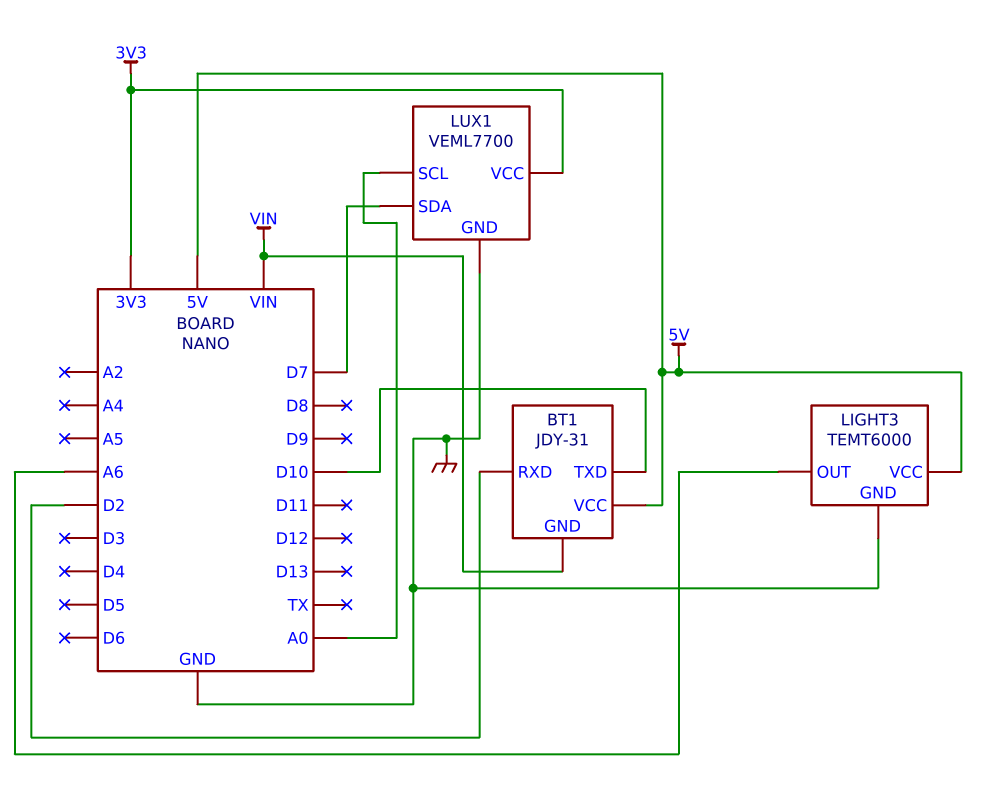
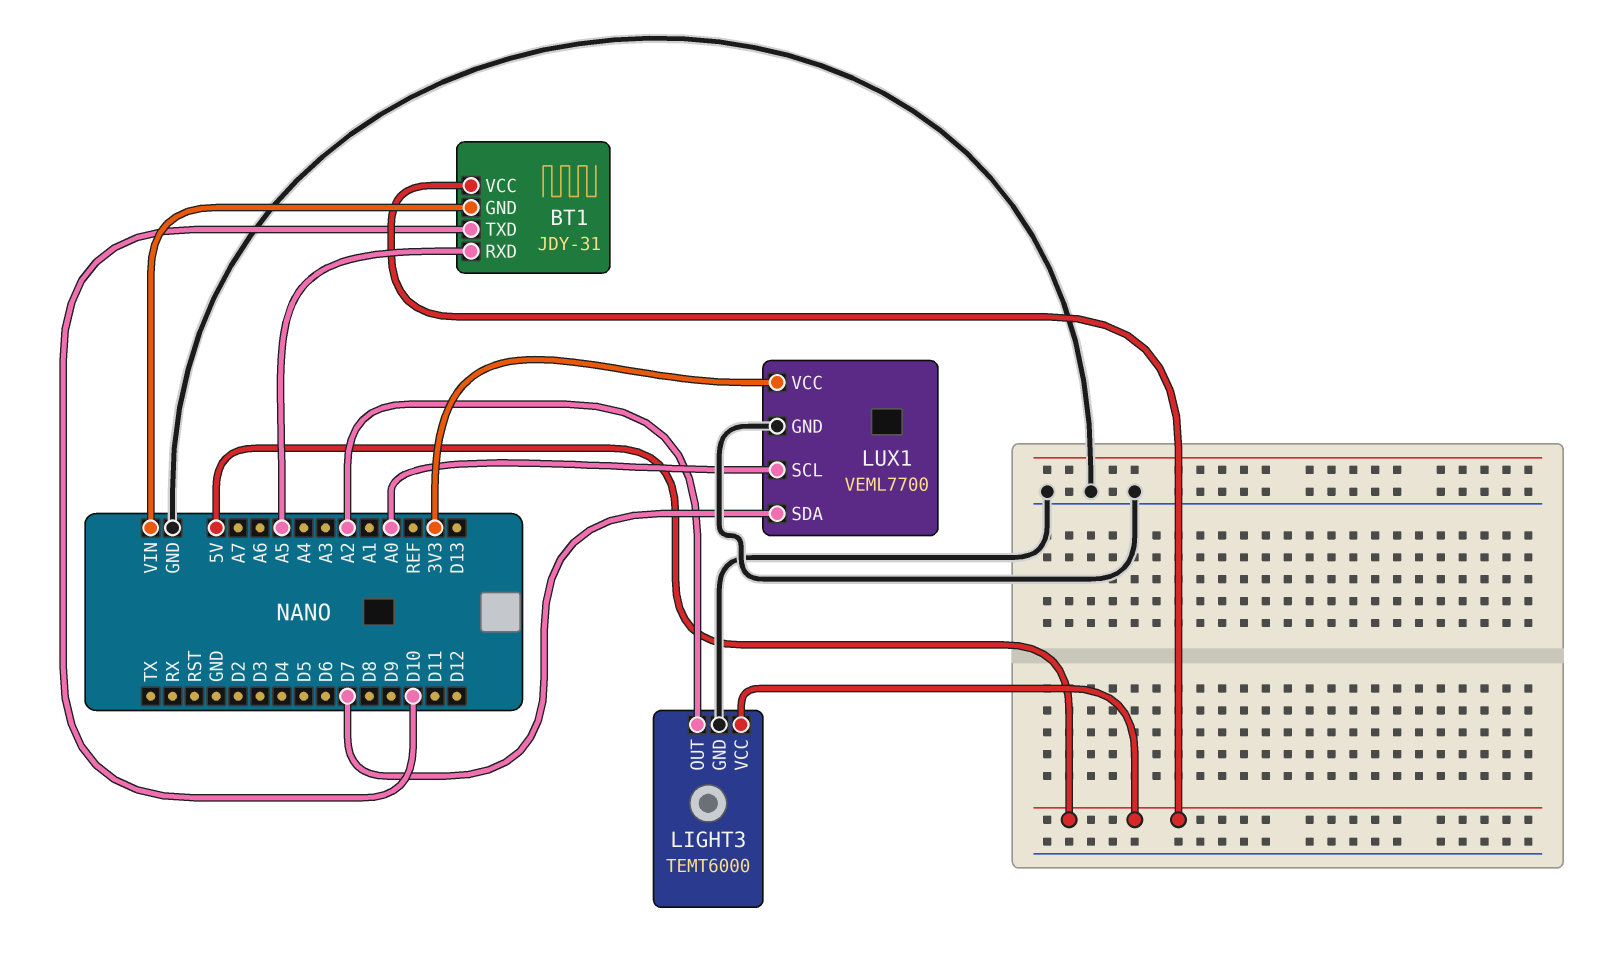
BT1 pin RXD: D2 -> A5
LIGHT3 pin OUT: A6 -> A2

